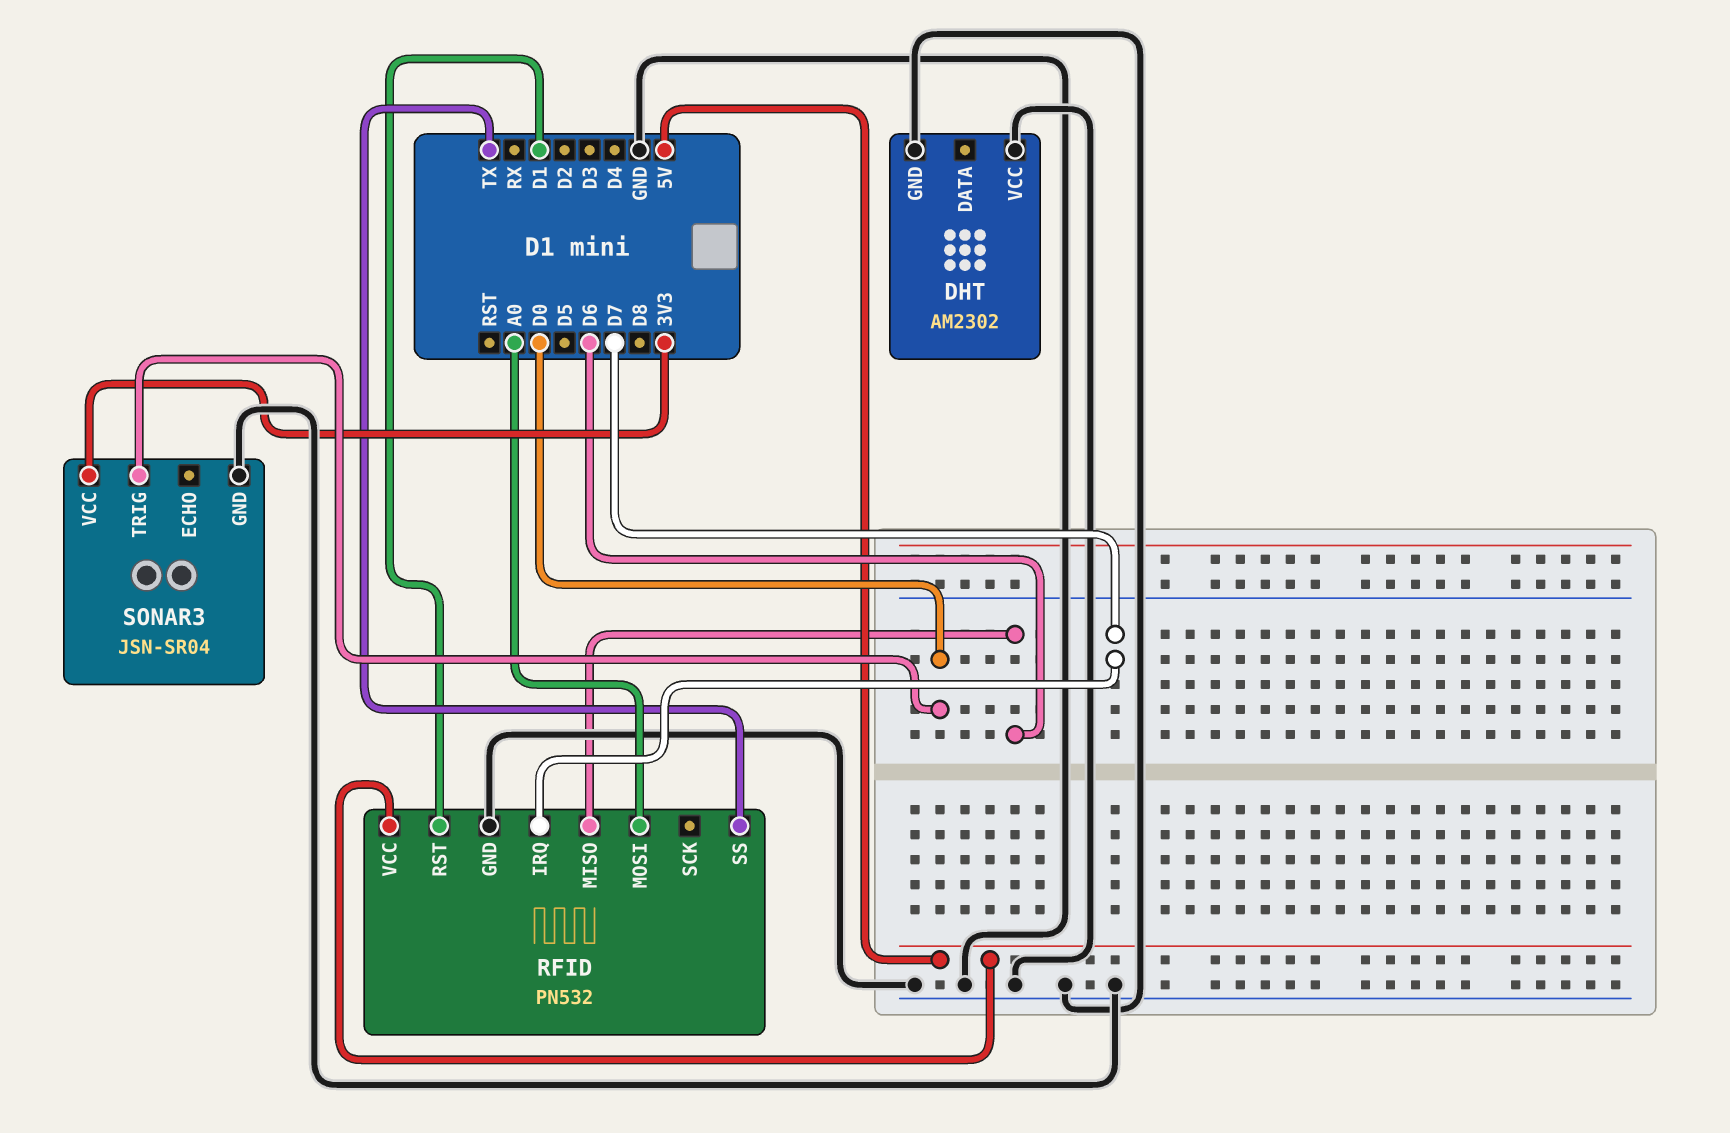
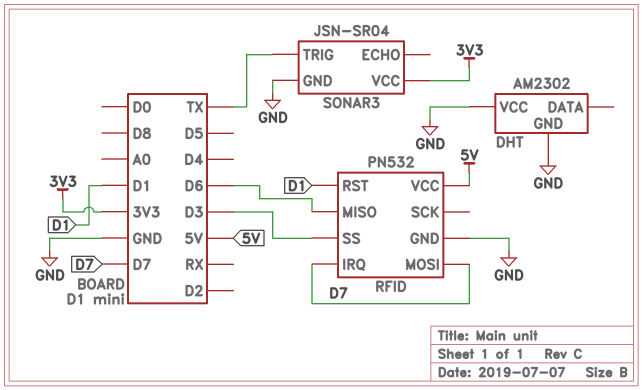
RFID pin MOSI: A0 -> D7
RFID pin SS: TX -> D3
SONAR3 pin TRIG: D0 -> TX

